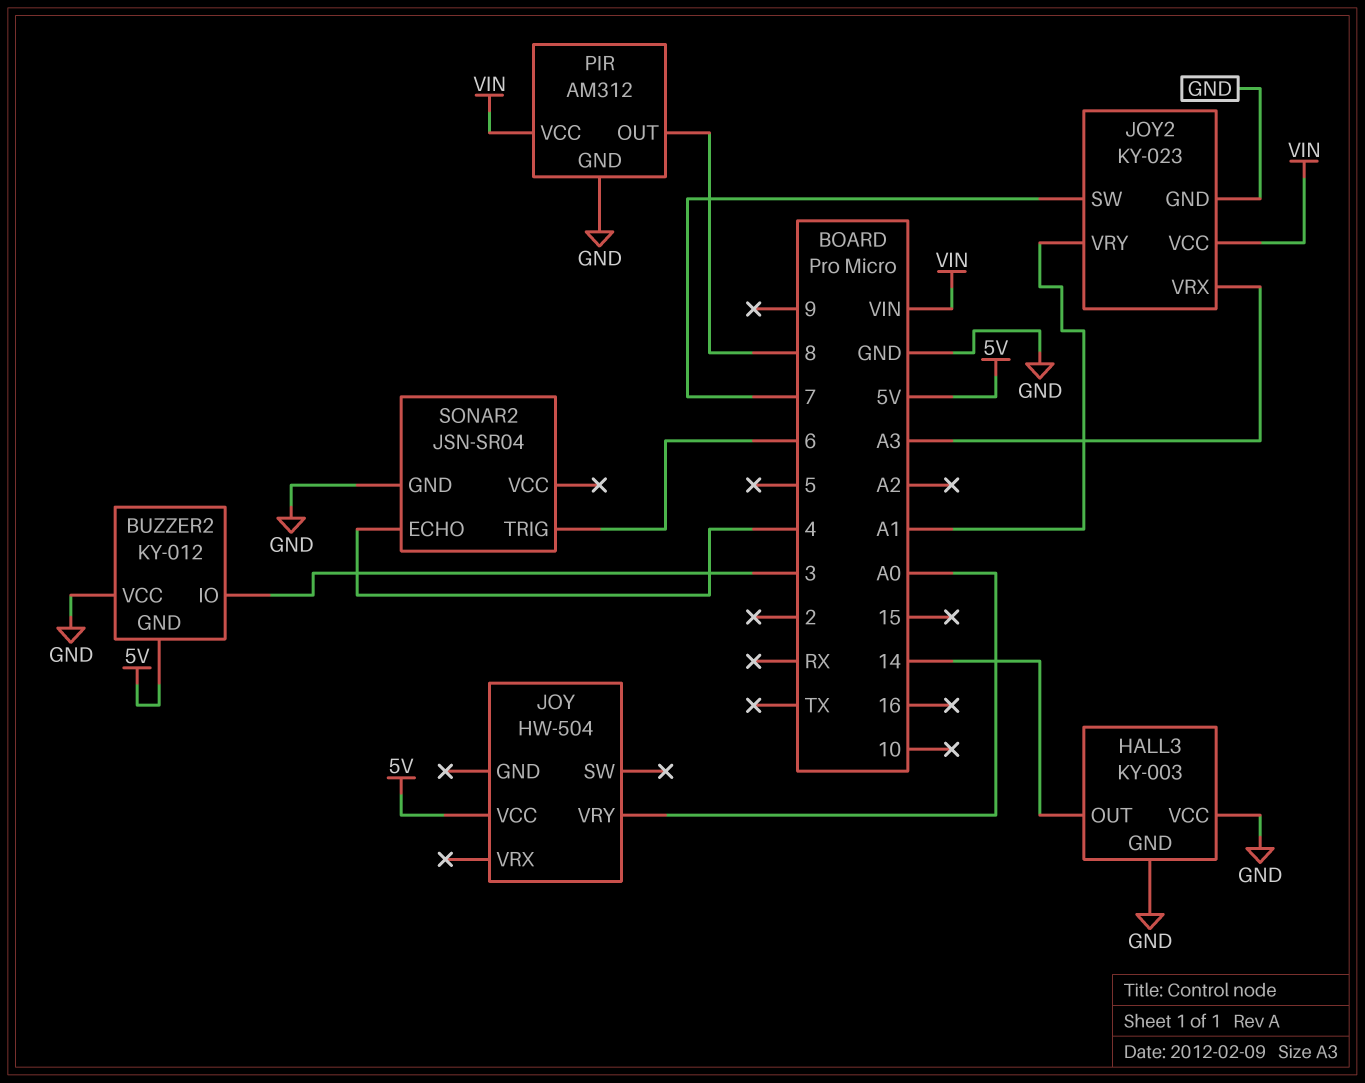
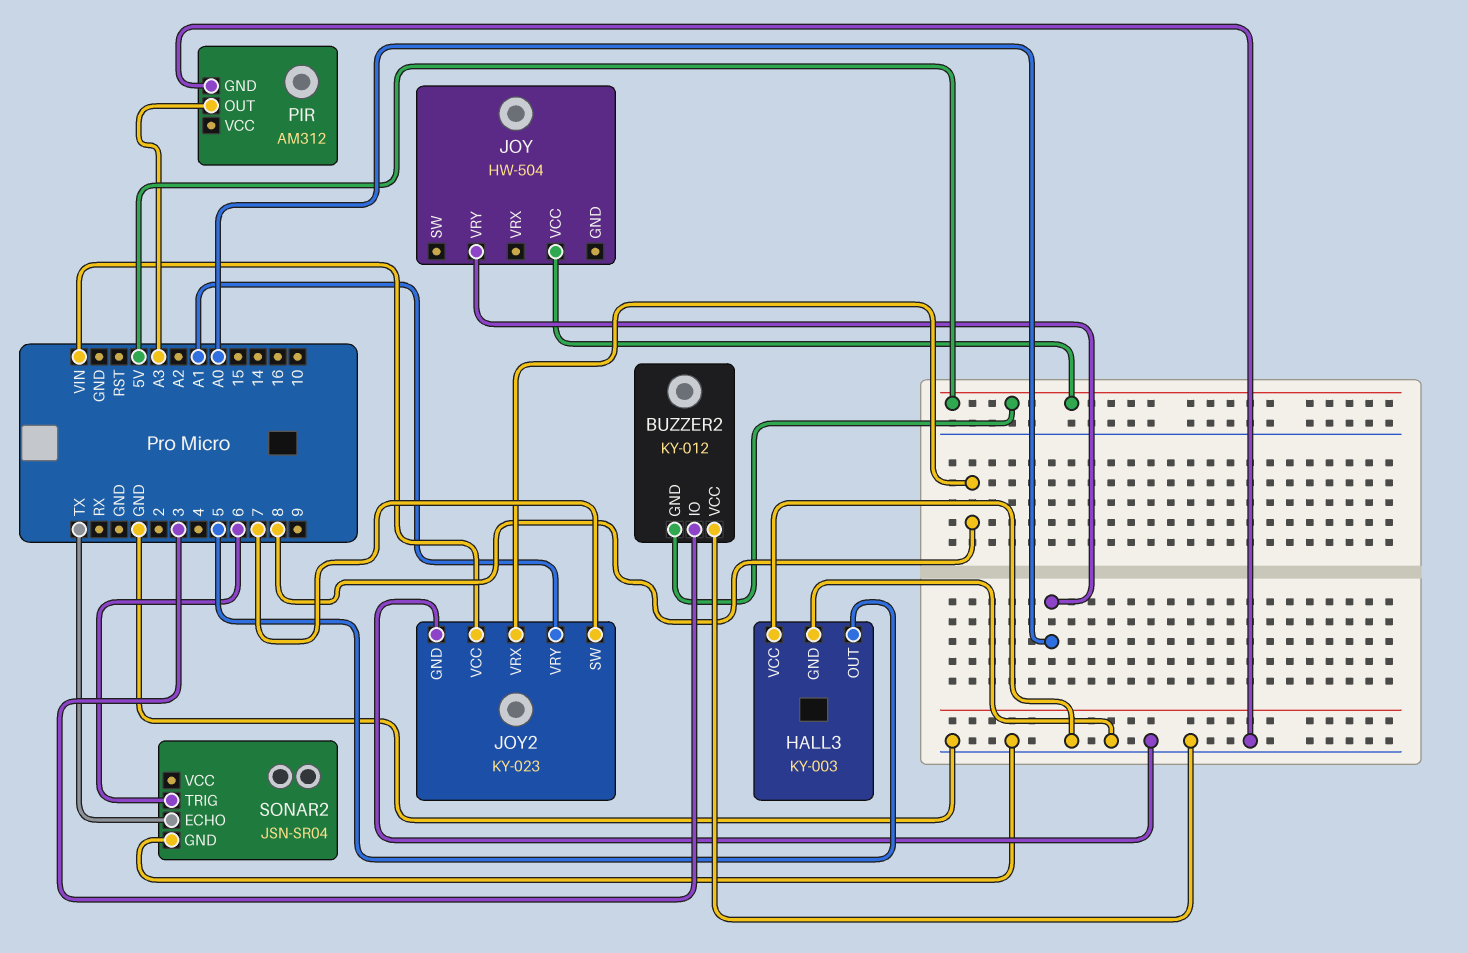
HALL3 pin OUT: 14 -> 5
JOY2 pin VRX: A3 -> 8
PIR pin OUT: 8 -> A3
PIR pin VCC: VIN -> none
SONAR2 pin ECHO: 4 -> TX

